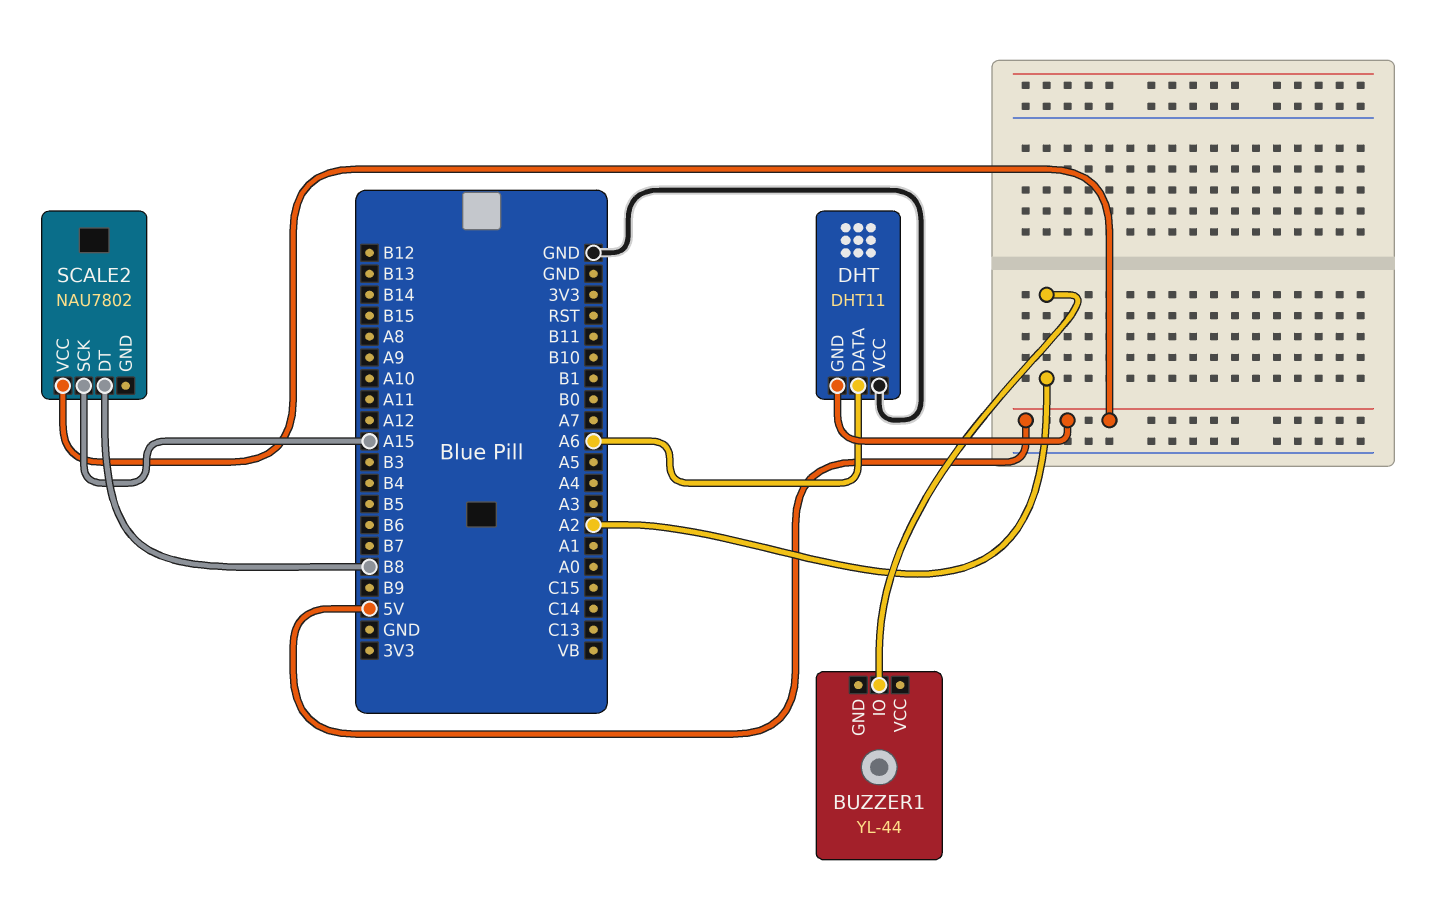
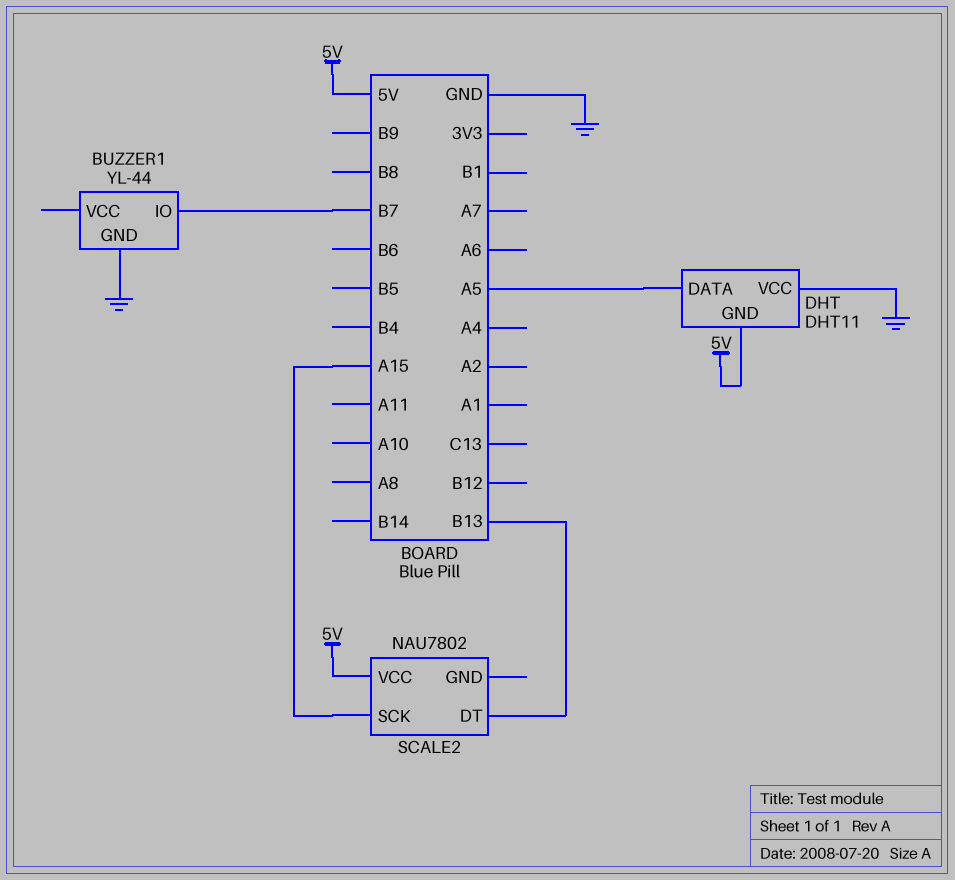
BUZZER1 pin GND: none -> GND
BUZZER1 pin IO: A2 -> B7
DHT pin DATA: A6 -> A5
SCALE2 pin DT: B8 -> B13

